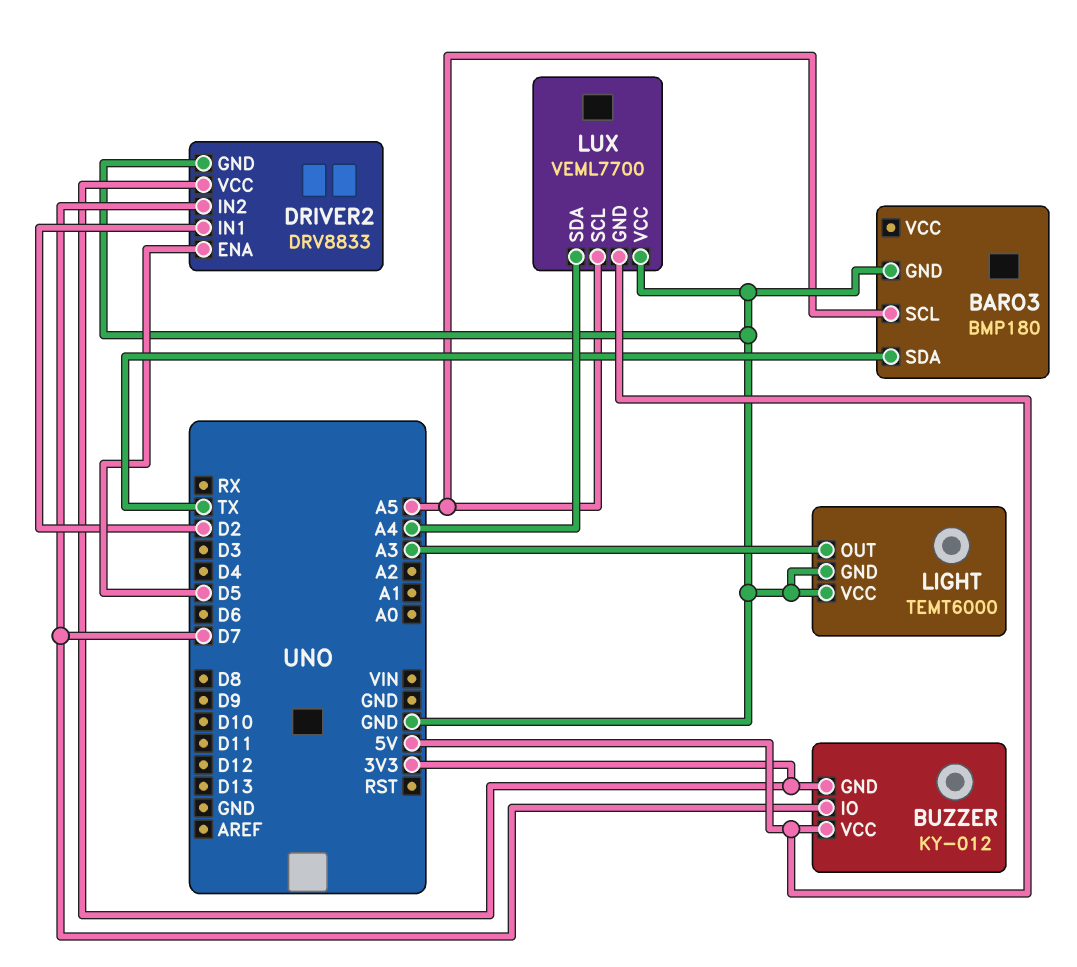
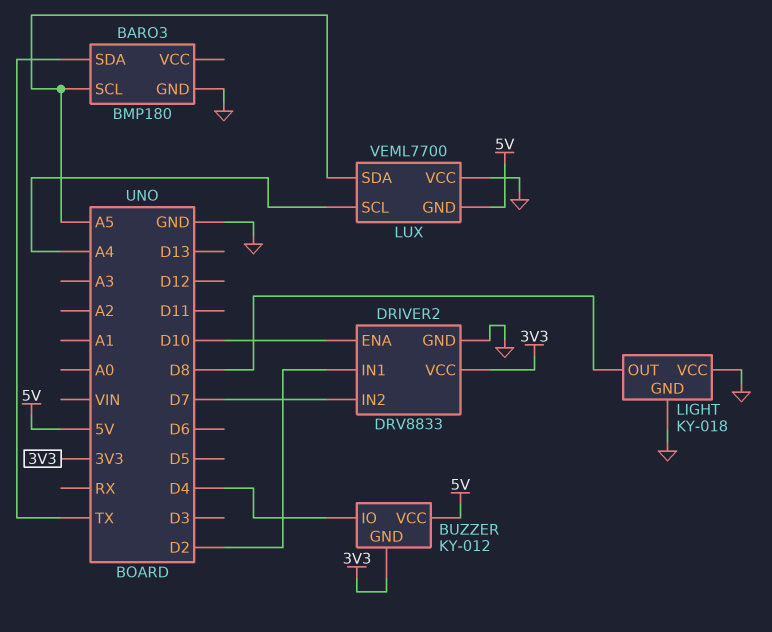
BUZZER pin IO: D7 -> D4
DRIVER2 pin ENA: D5 -> D10
LIGHT: TEMT6000 -> KY-018
LIGHT pin OUT: A3 -> D8
LUX pin SCL: A5 -> A4
LUX pin SDA: A4 -> A5

